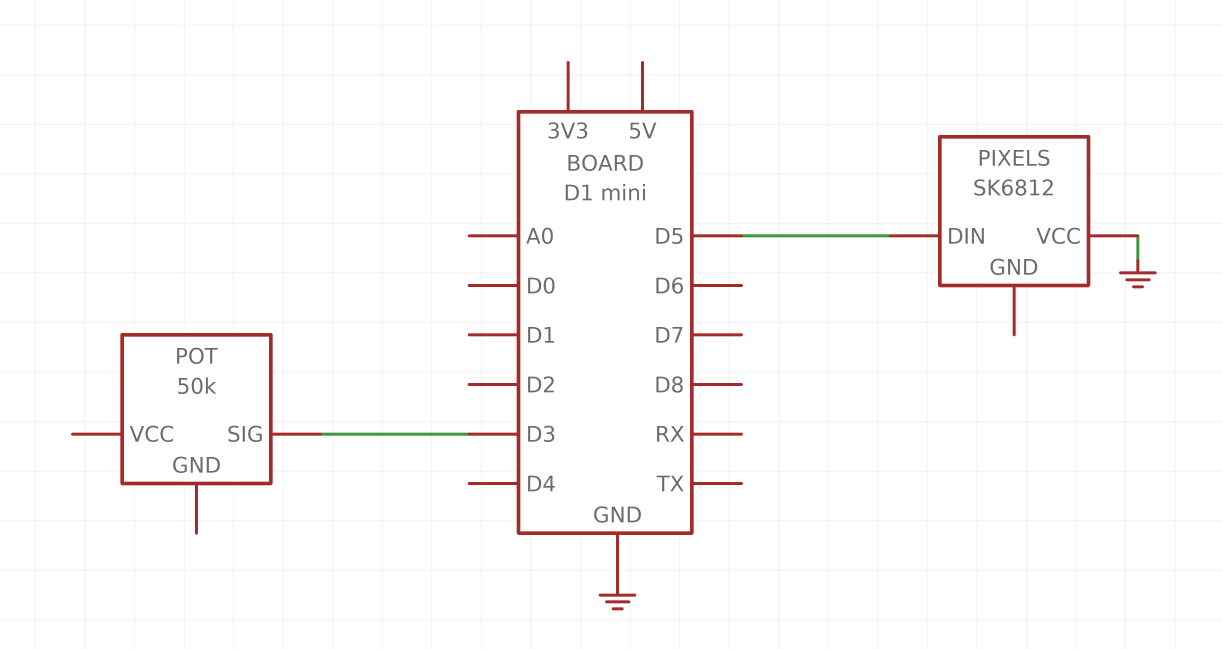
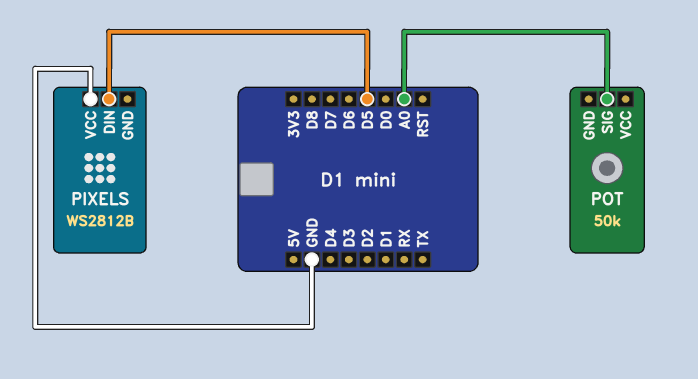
PIXELS: SK6812 -> WS2812B
POT pin SIG: D3 -> A0

